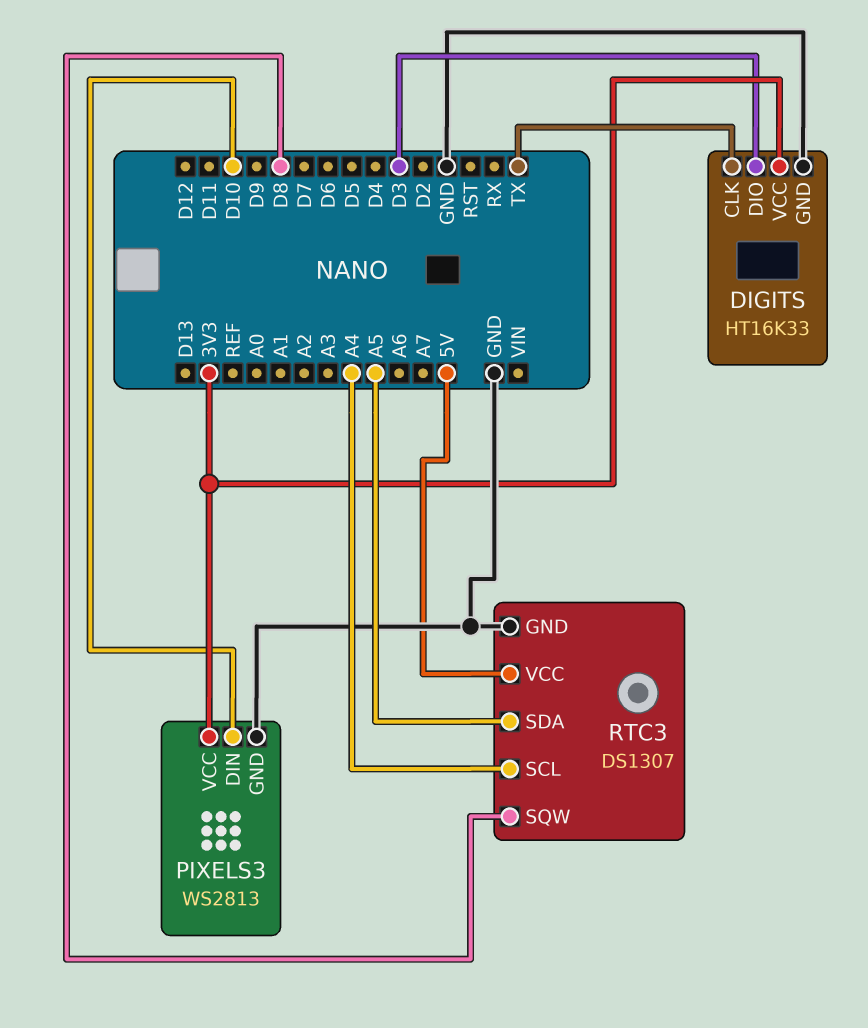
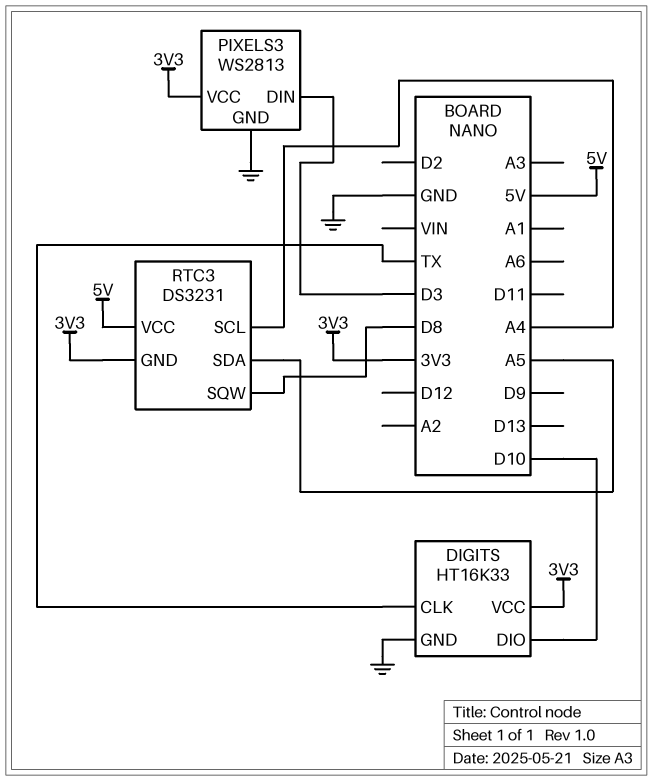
DIGITS pin DIO: D3 -> D10
PIXELS3 pin DIN: D10 -> D3
RTC3: DS1307 -> DS3231
RTC3 pin GND: GND -> 3V3

